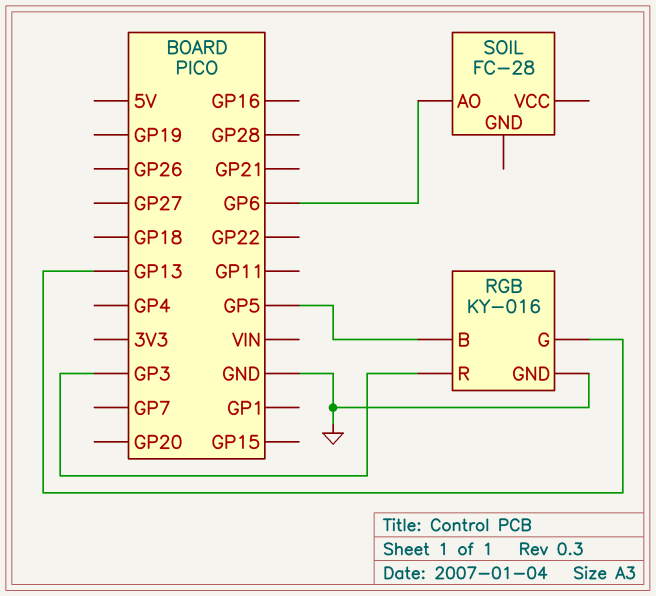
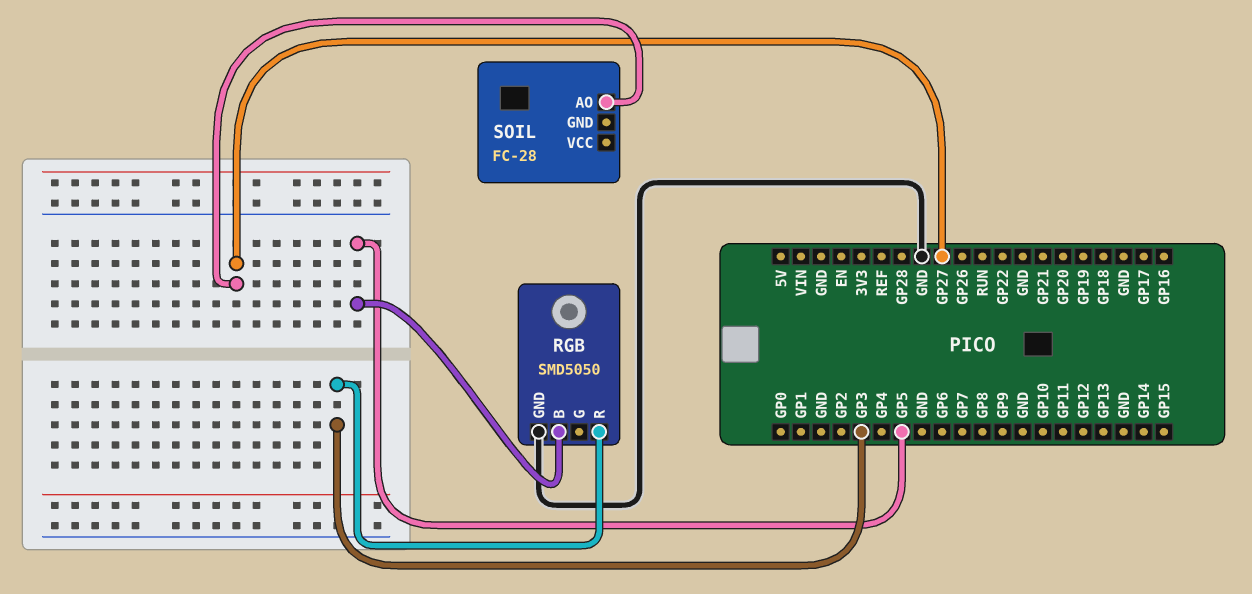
RGB: KY-016 -> SMD5050
RGB pin G: GP13 -> none
SOIL pin AO: GP6 -> GP27

